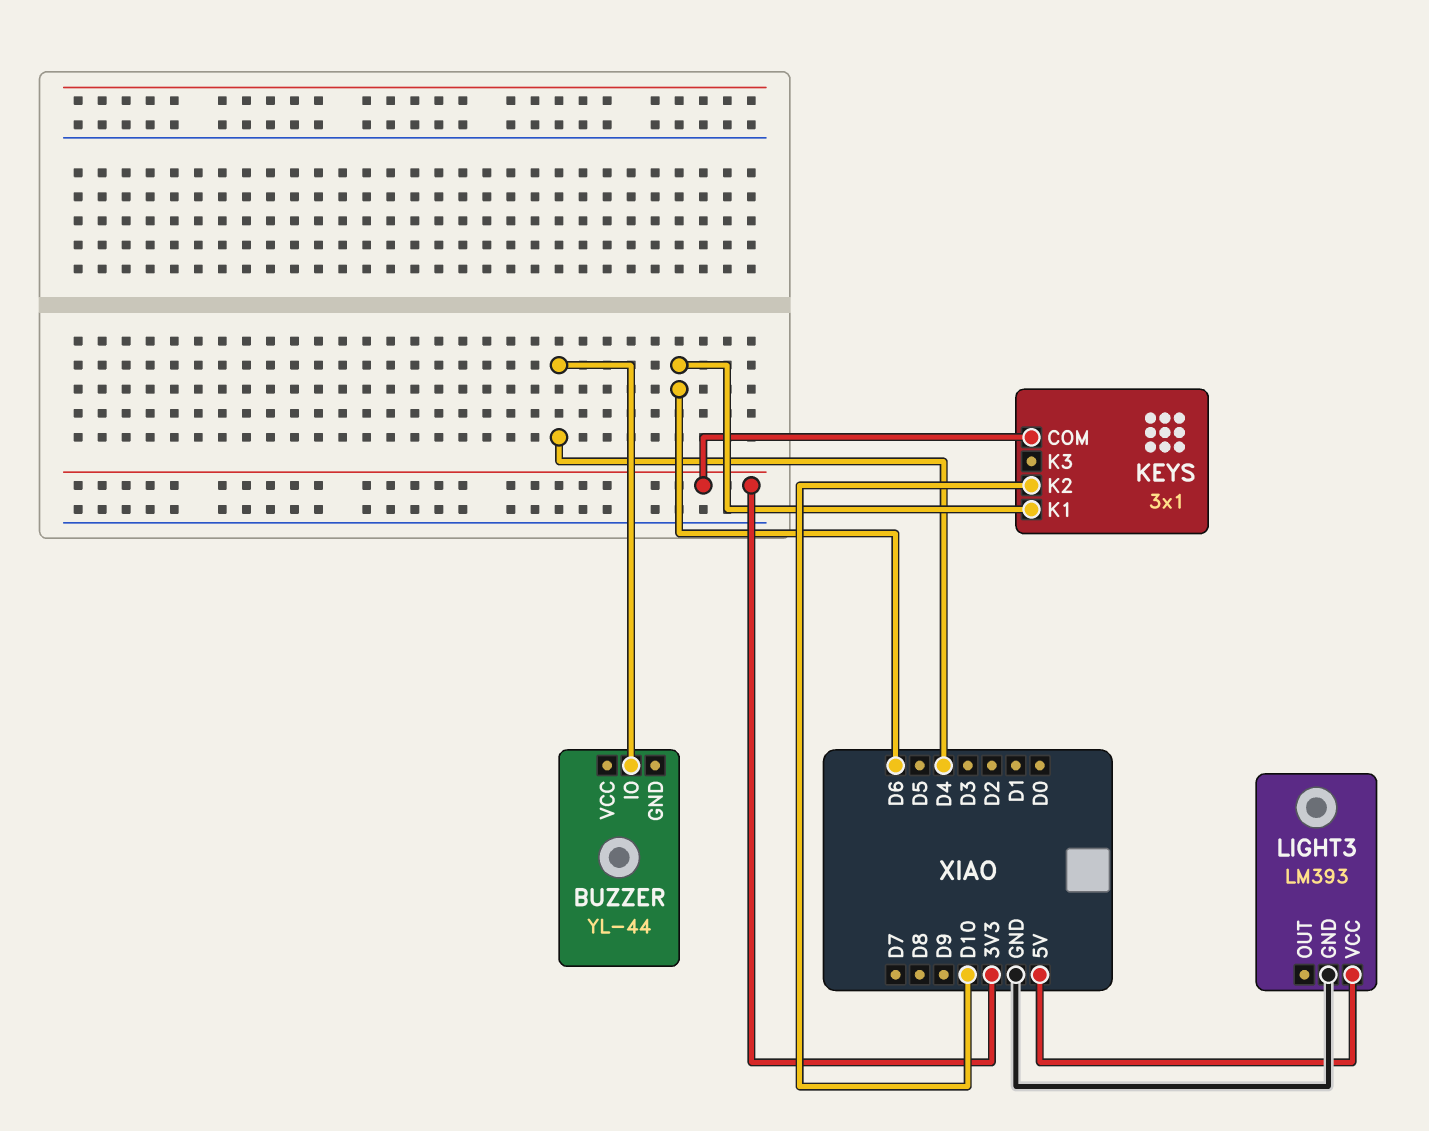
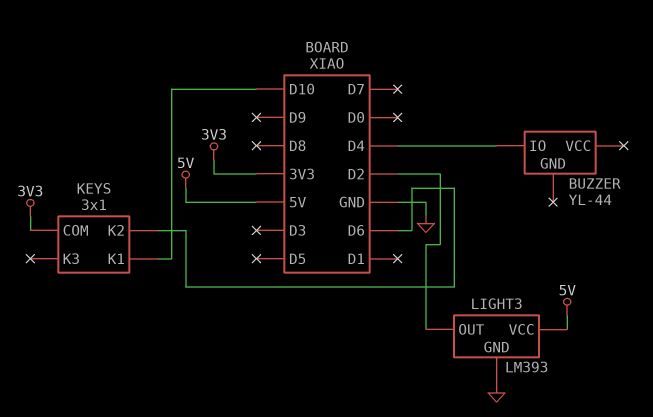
KEYS pin K1: D6 -> D10
KEYS pin K2: D10 -> D6
LIGHT3 pin OUT: none -> D2

